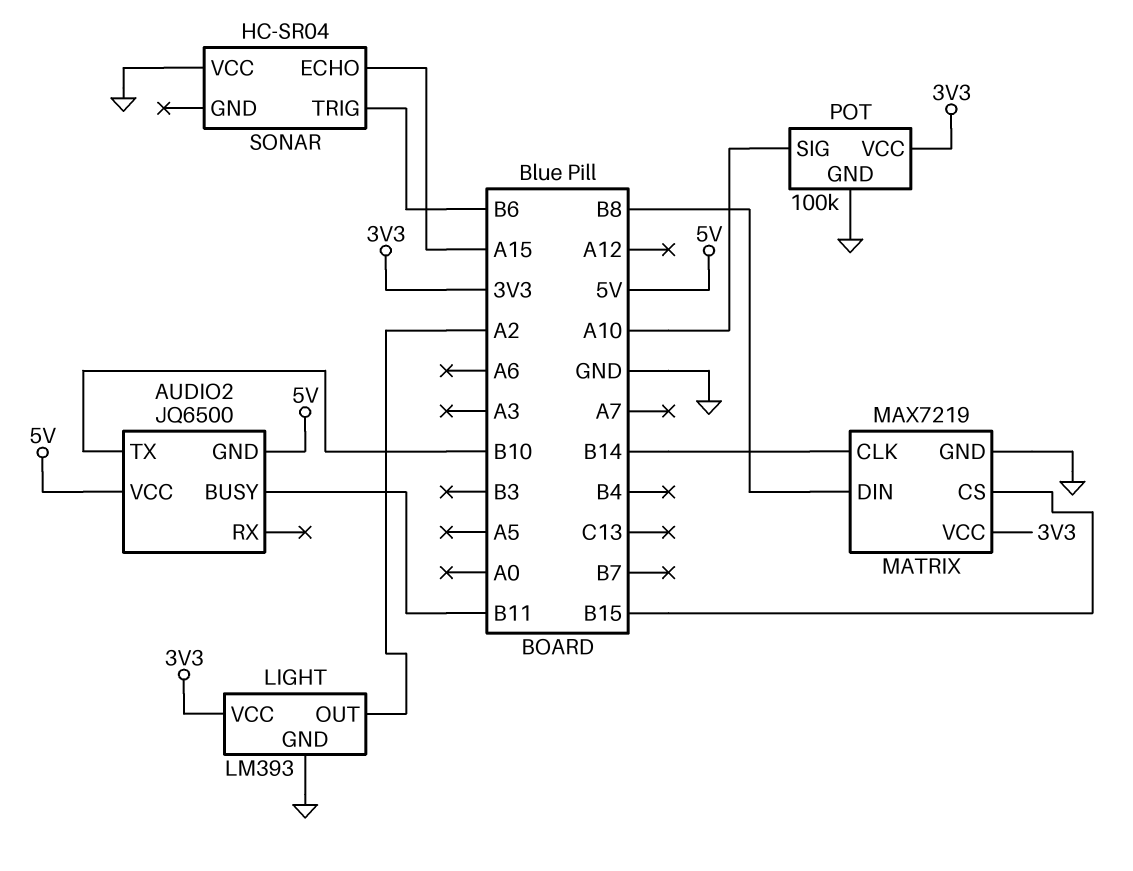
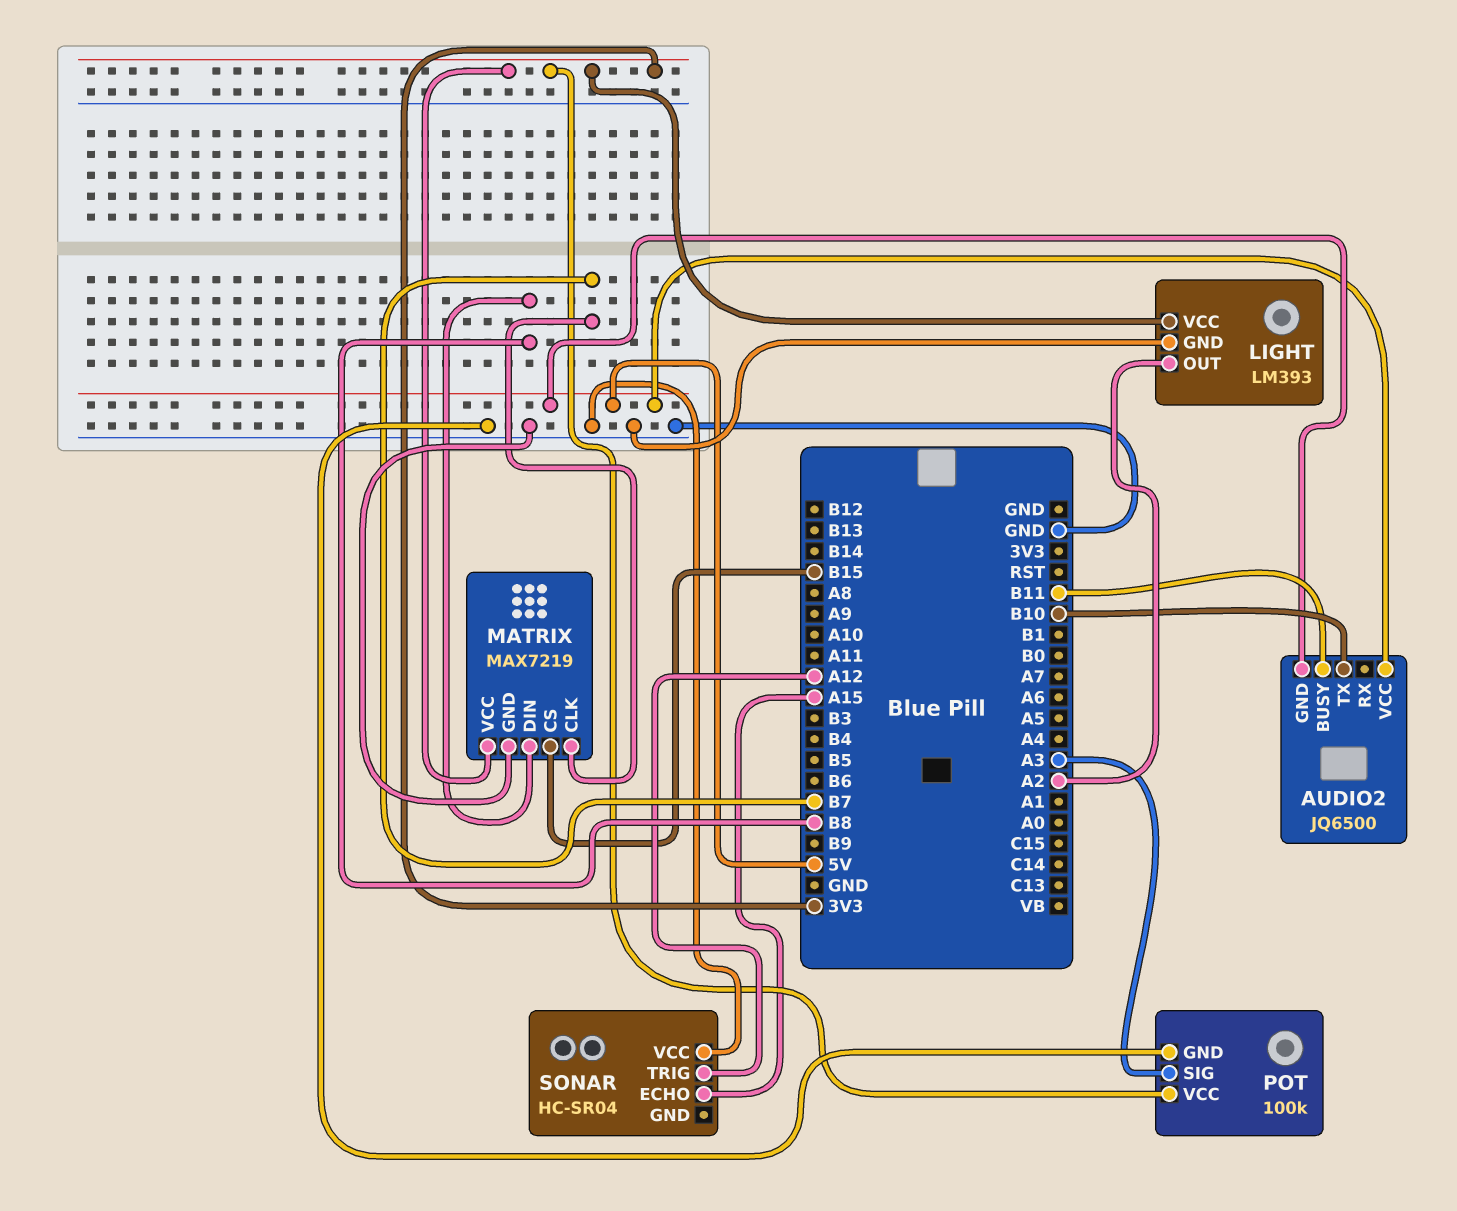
MATRIX pin CLK: B14 -> B7
POT pin SIG: A10 -> A3
SONAR pin TRIG: B6 -> A12

